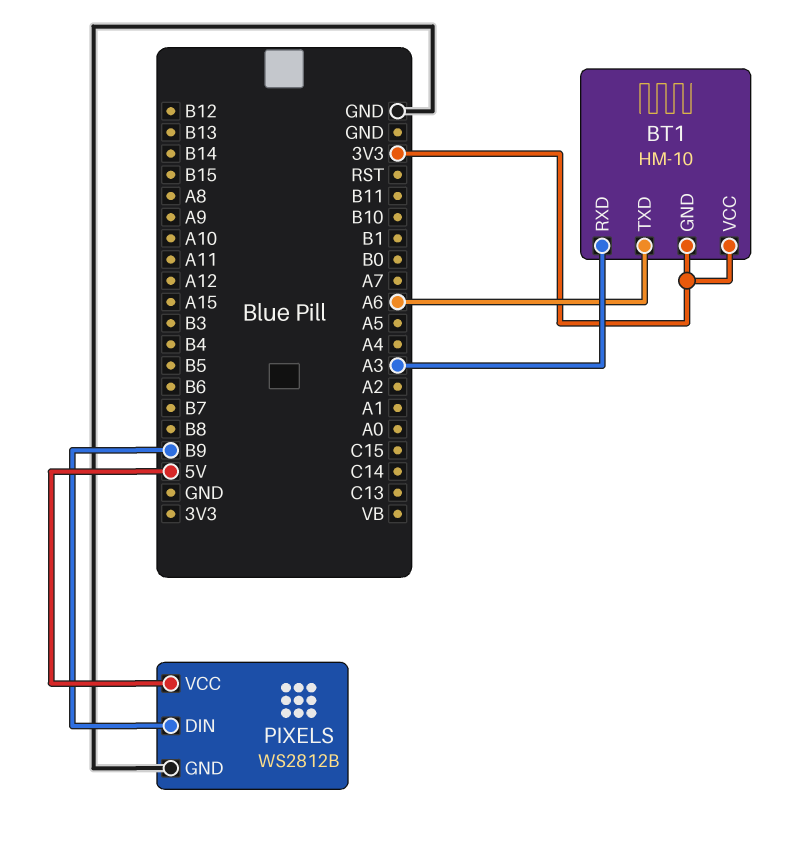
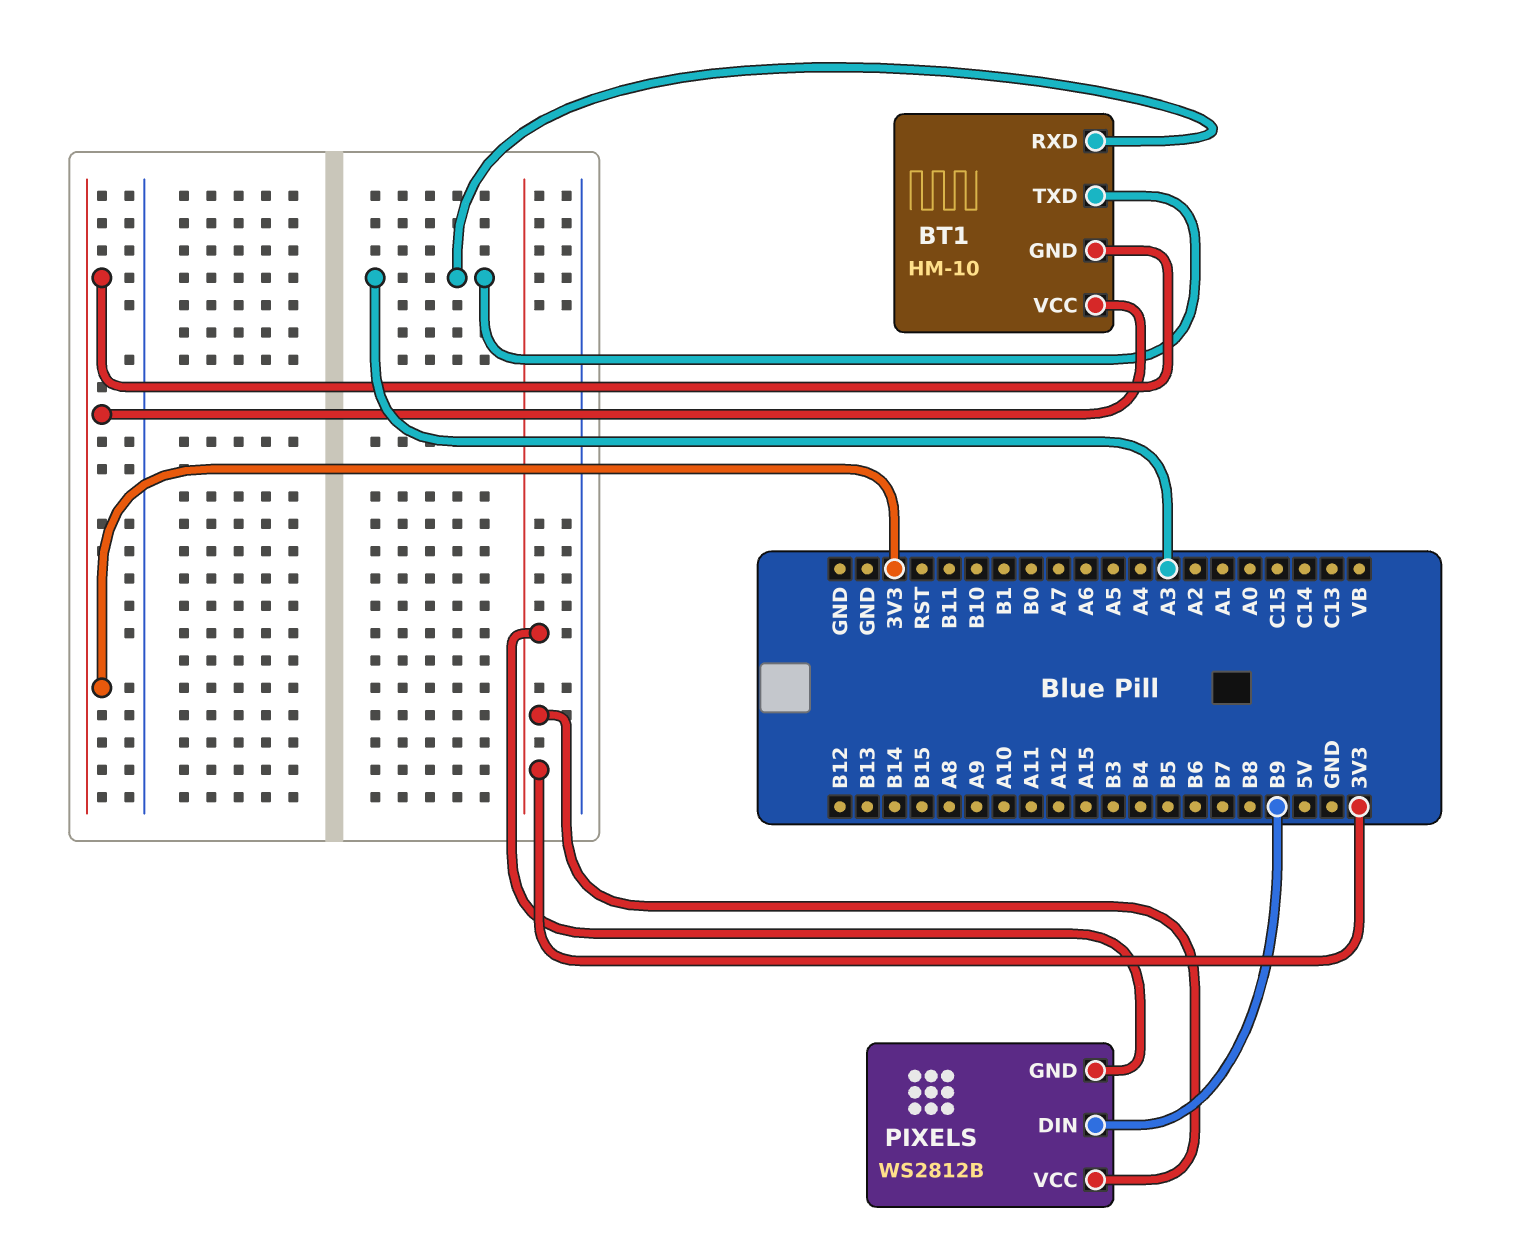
BT1 pin TXD: A6 -> A3
PIXELS pin GND: GND -> 3V3
PIXELS pin VCC: 5V -> 3V3

